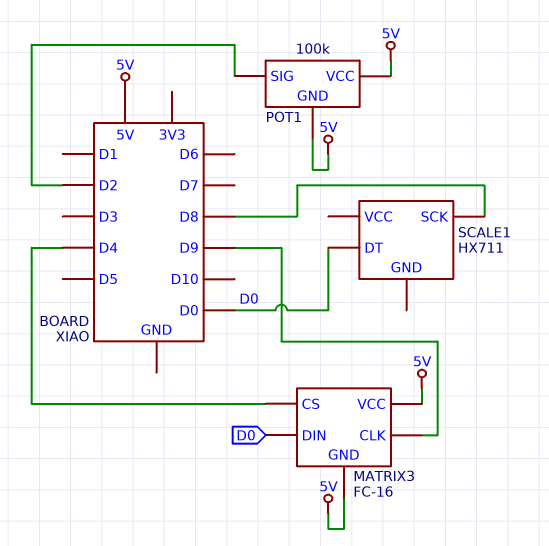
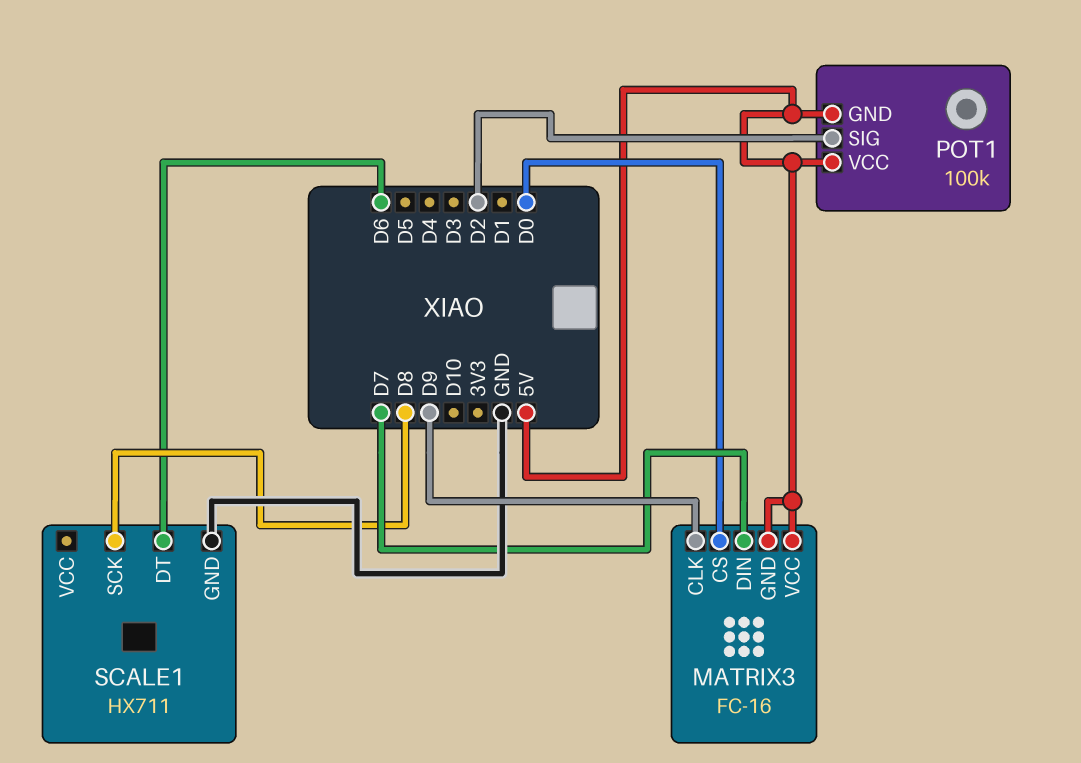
MATRIX3 pin CS: D4 -> D0
MATRIX3 pin DIN: D0 -> D7
SCALE1 pin DT: D0 -> D6
SCALE1 pin GND: none -> GND

